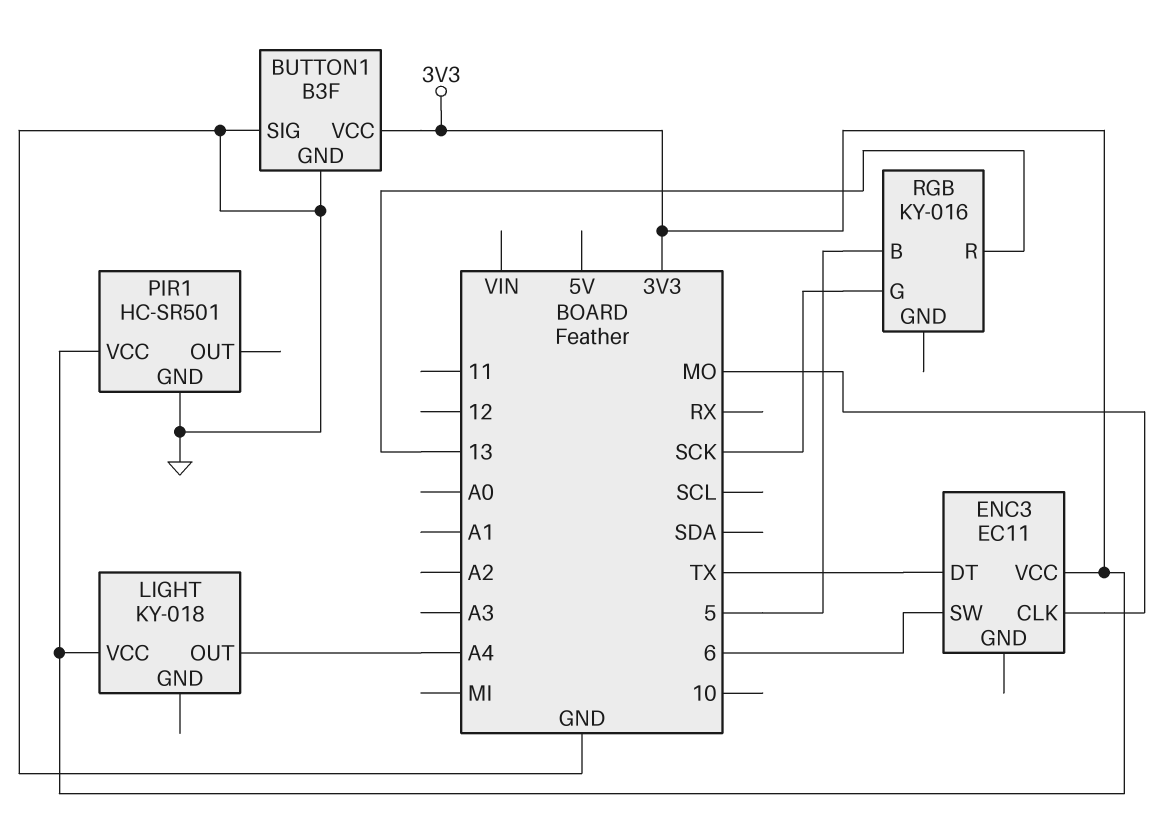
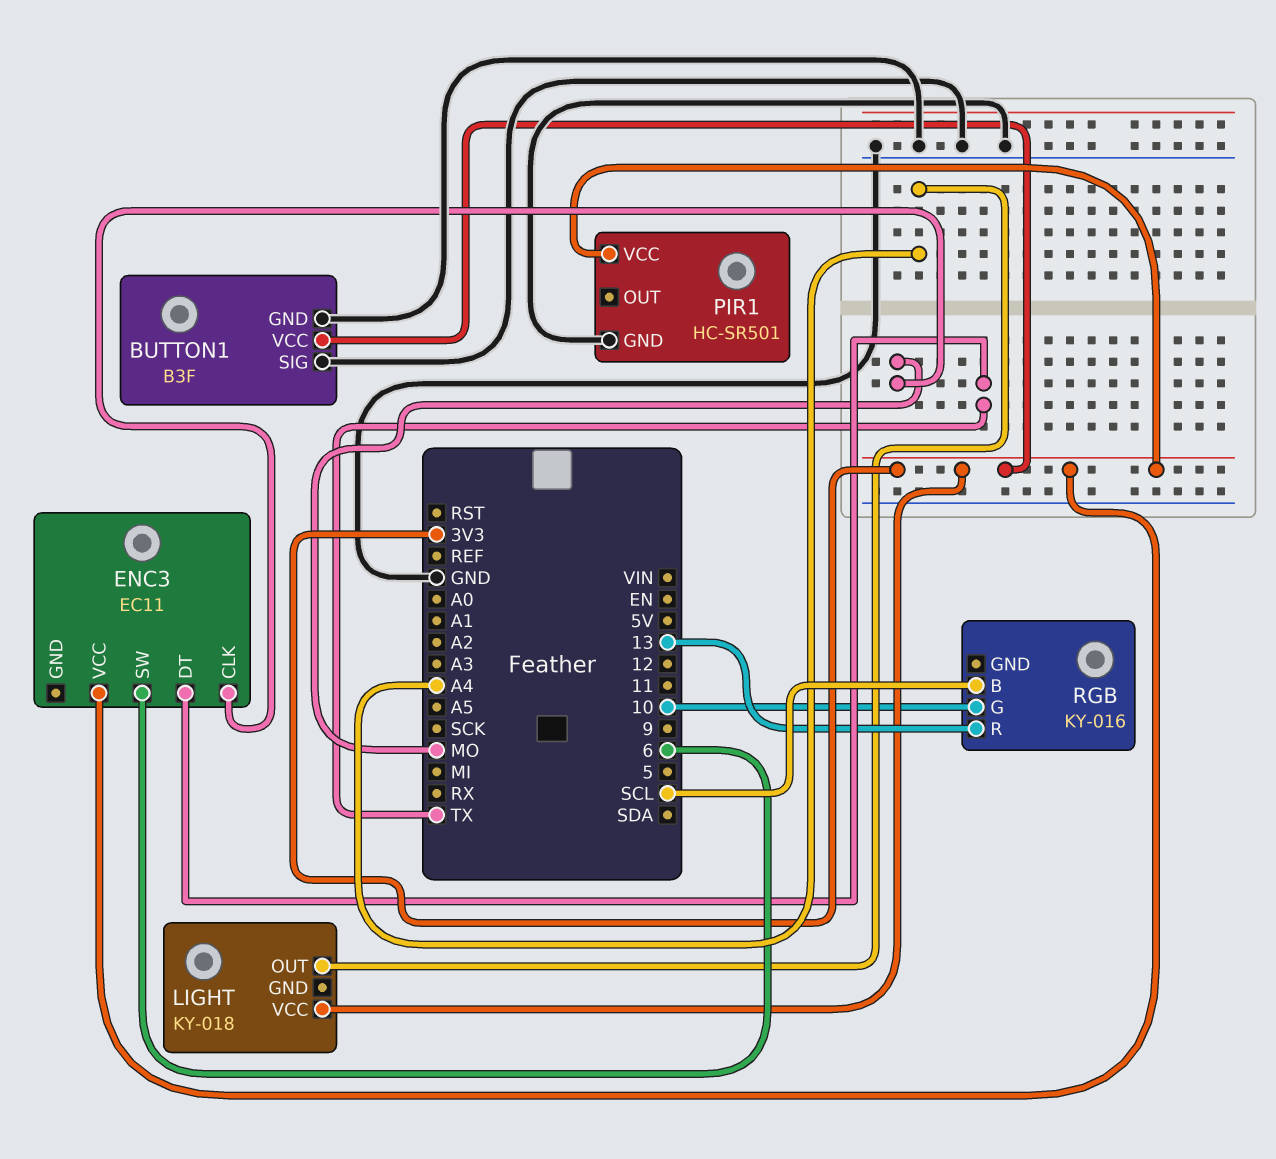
RGB pin B: 5 -> SCL
RGB pin G: SCK -> 10

